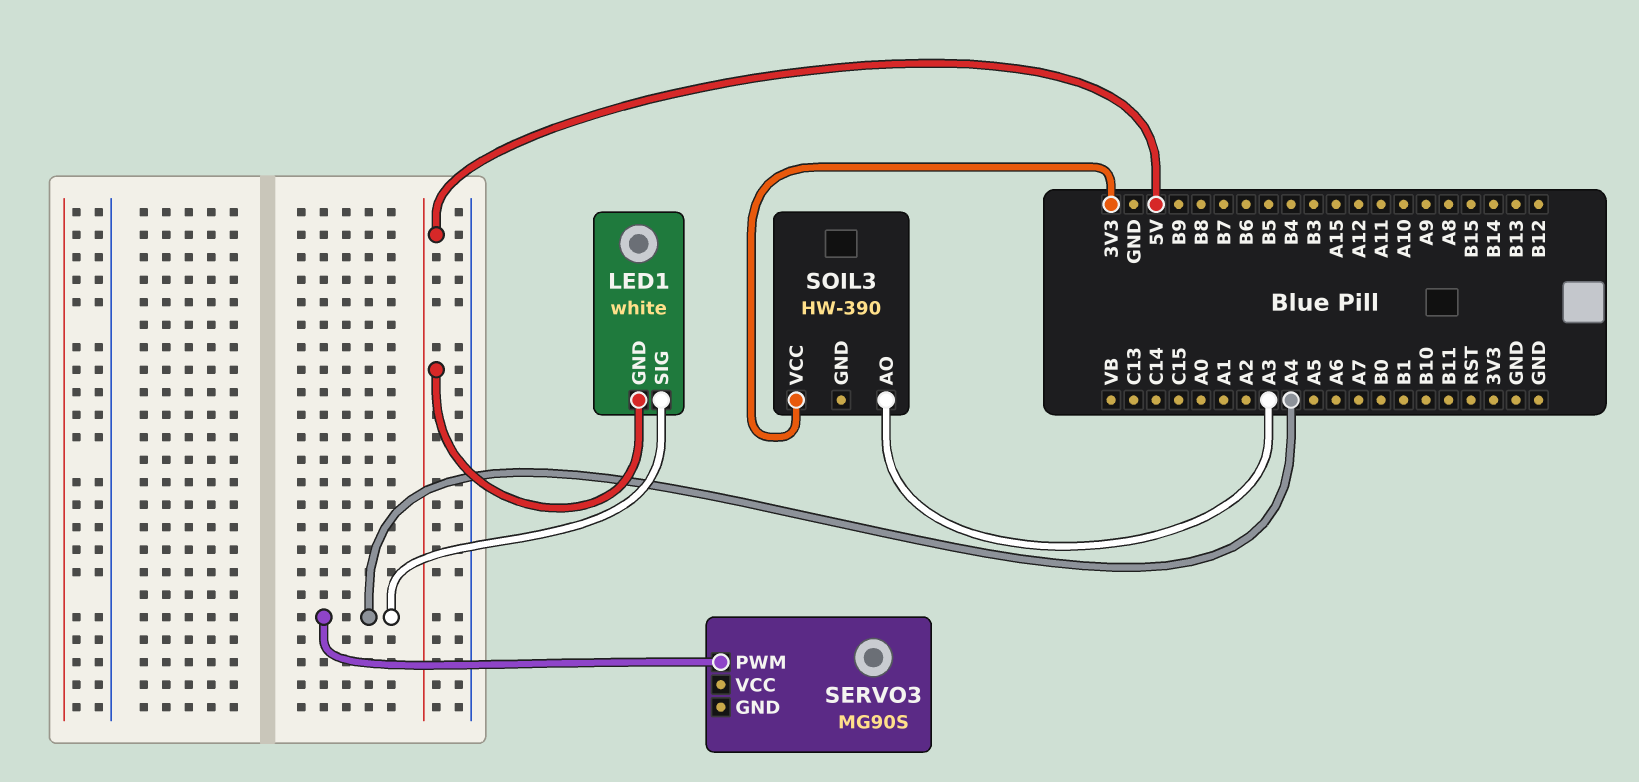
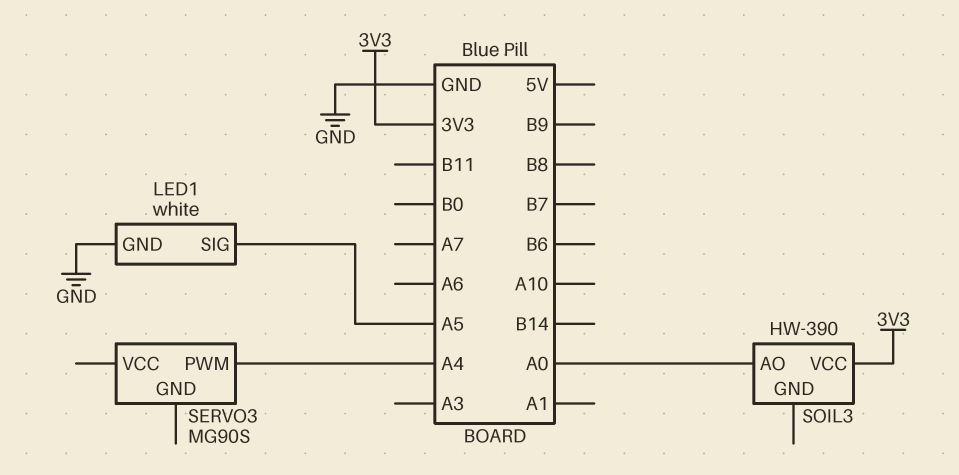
LED1 pin GND: 5V -> GND
LED1 pin SIG: A4 -> A5
SOIL3 pin AO: A3 -> A0

